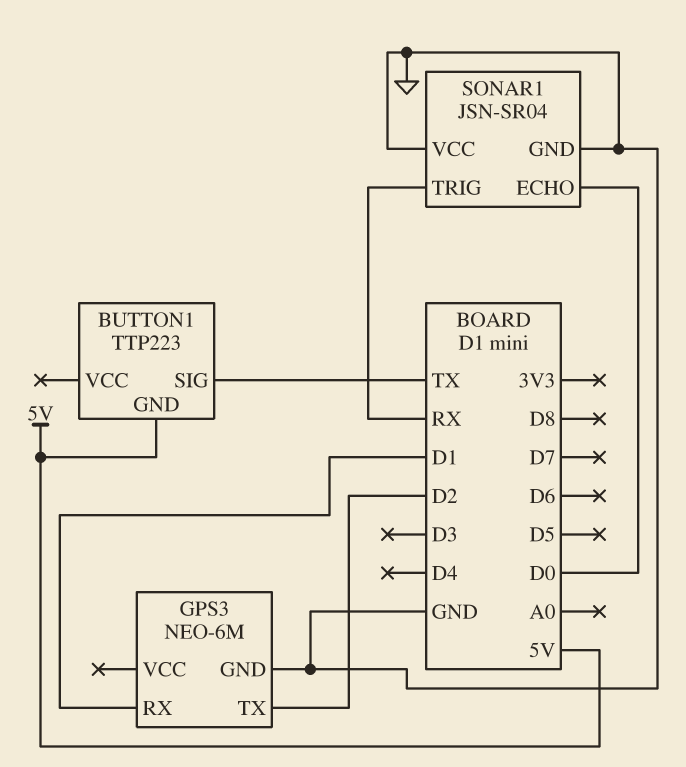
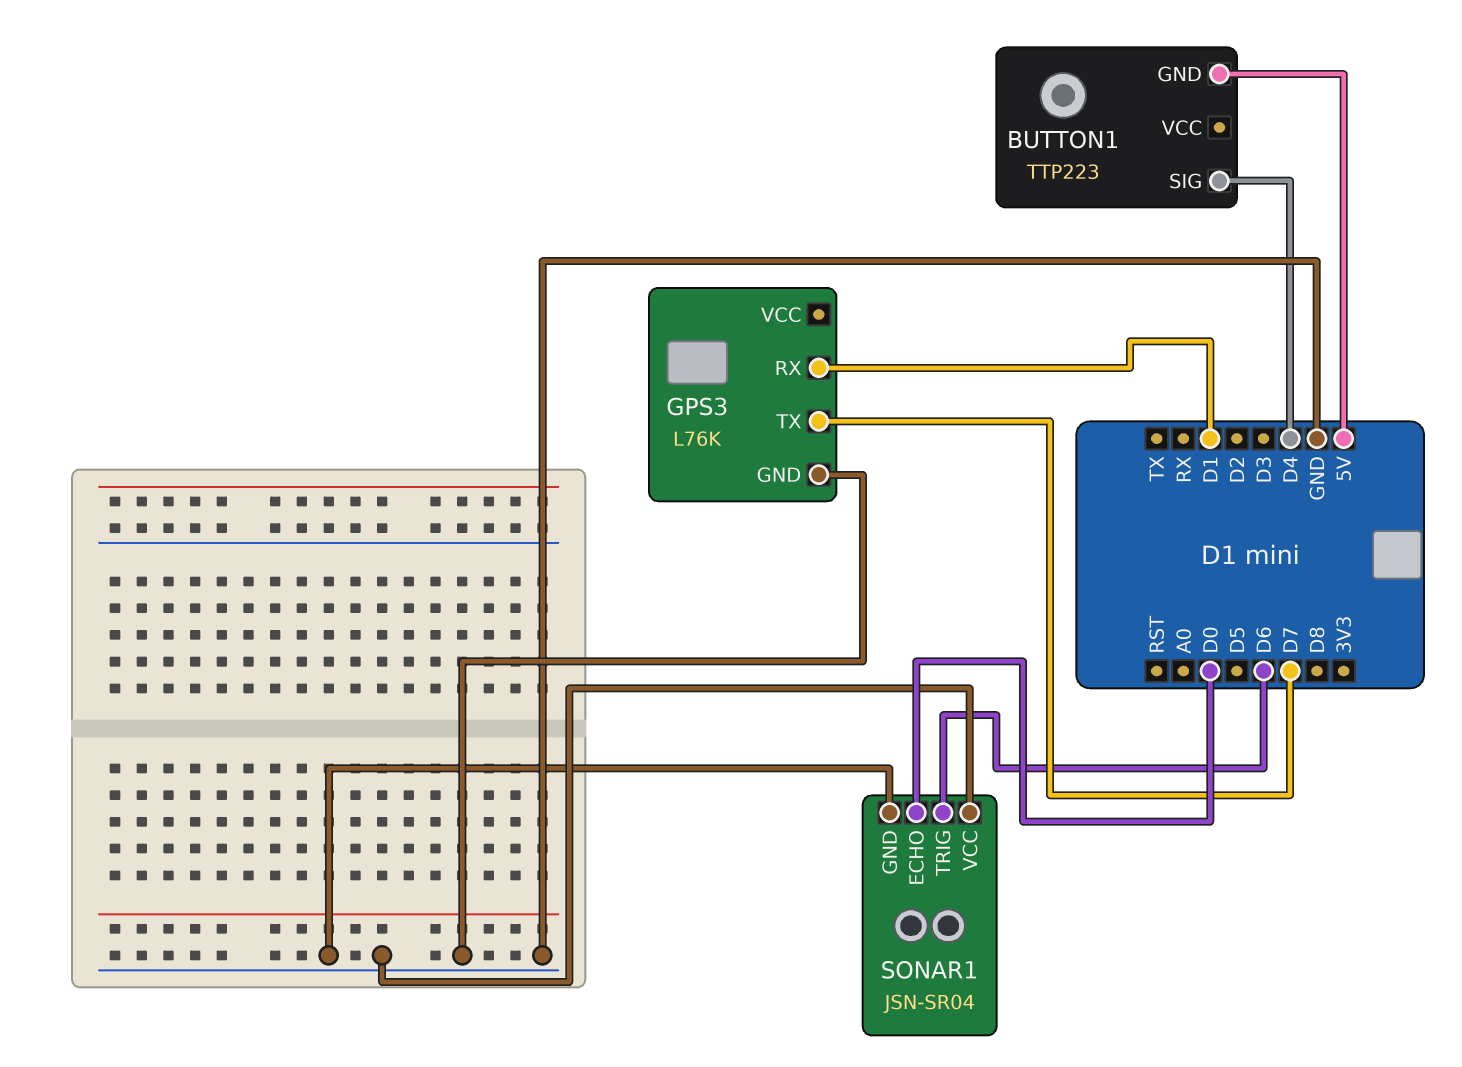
BUTTON1 pin SIG: TX -> D4
GPS3: NEO-6M -> L76K
GPS3 pin TX: D2 -> D7
SONAR1 pin TRIG: RX -> D6

